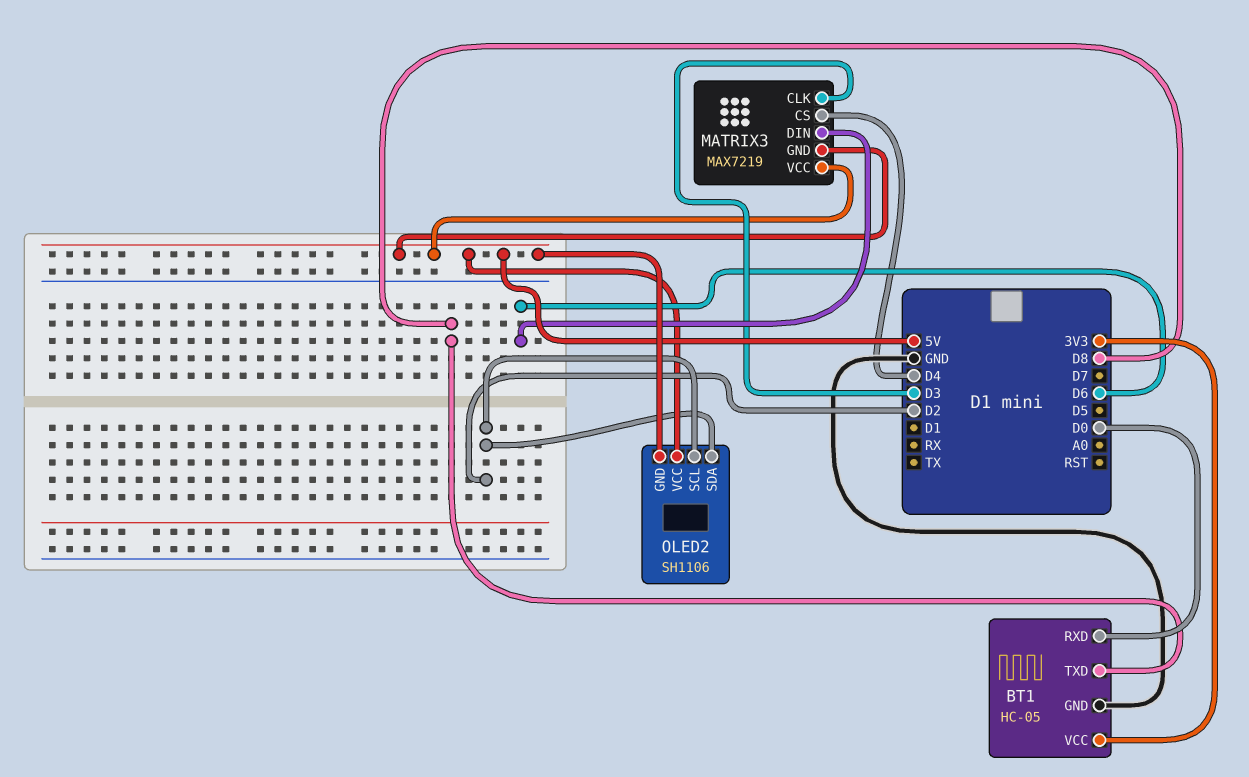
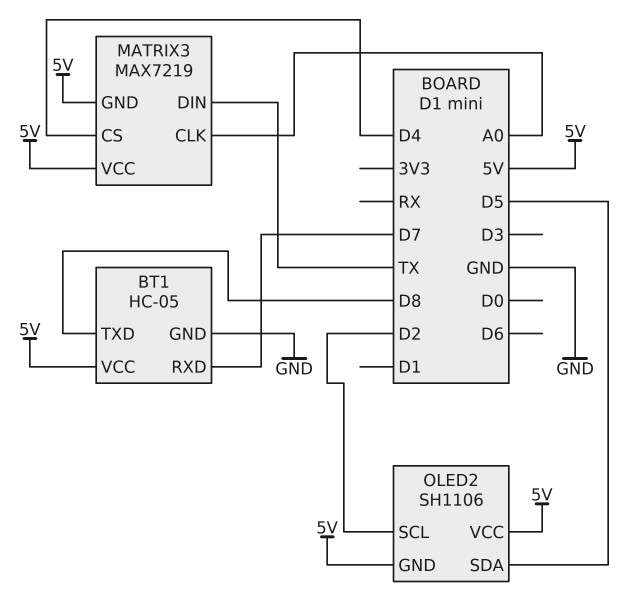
BT1 pin RXD: D0 -> D7
BT1 pin VCC: 3V3 -> 5V
MATRIX3 pin CLK: D3 -> A0
MATRIX3 pin DIN: D6 -> TX
OLED2 pin SDA: D2 -> D5

